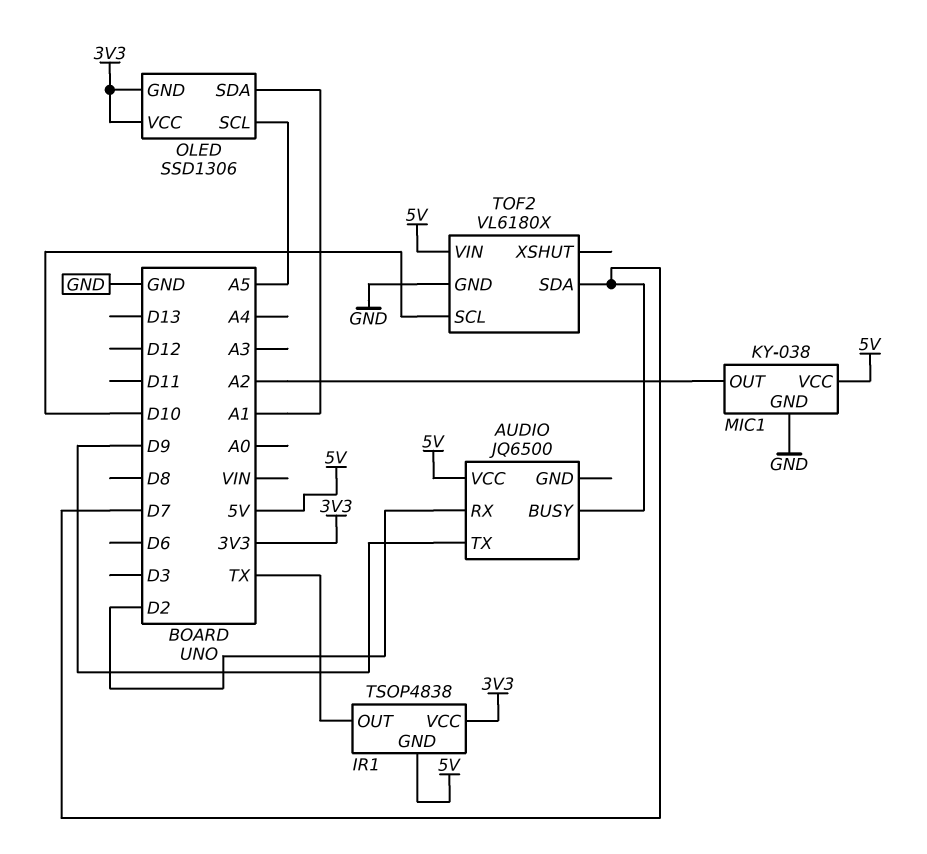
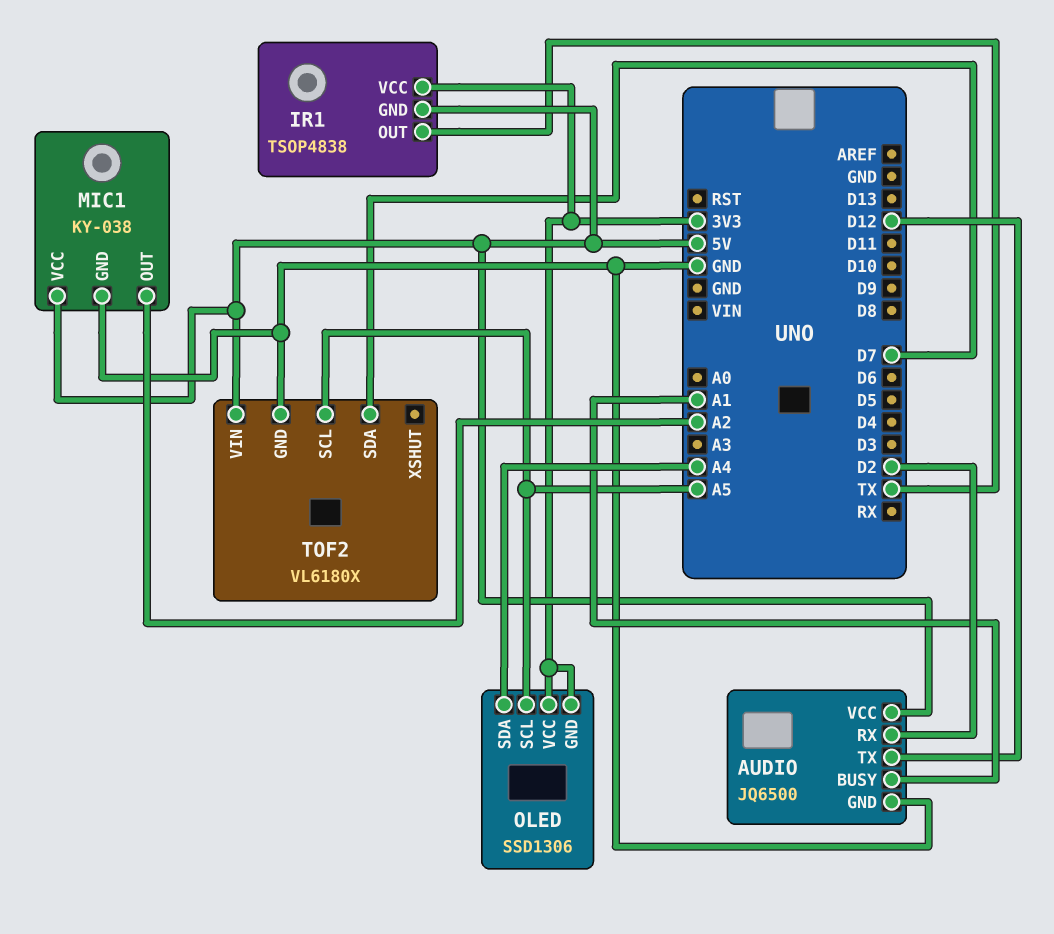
AUDIO pin BUSY: D7 -> A1
AUDIO pin GND: none -> GND
AUDIO pin TX: D9 -> D12
OLED pin SDA: A1 -> A4
TOF2 pin SCL: D10 -> A5

